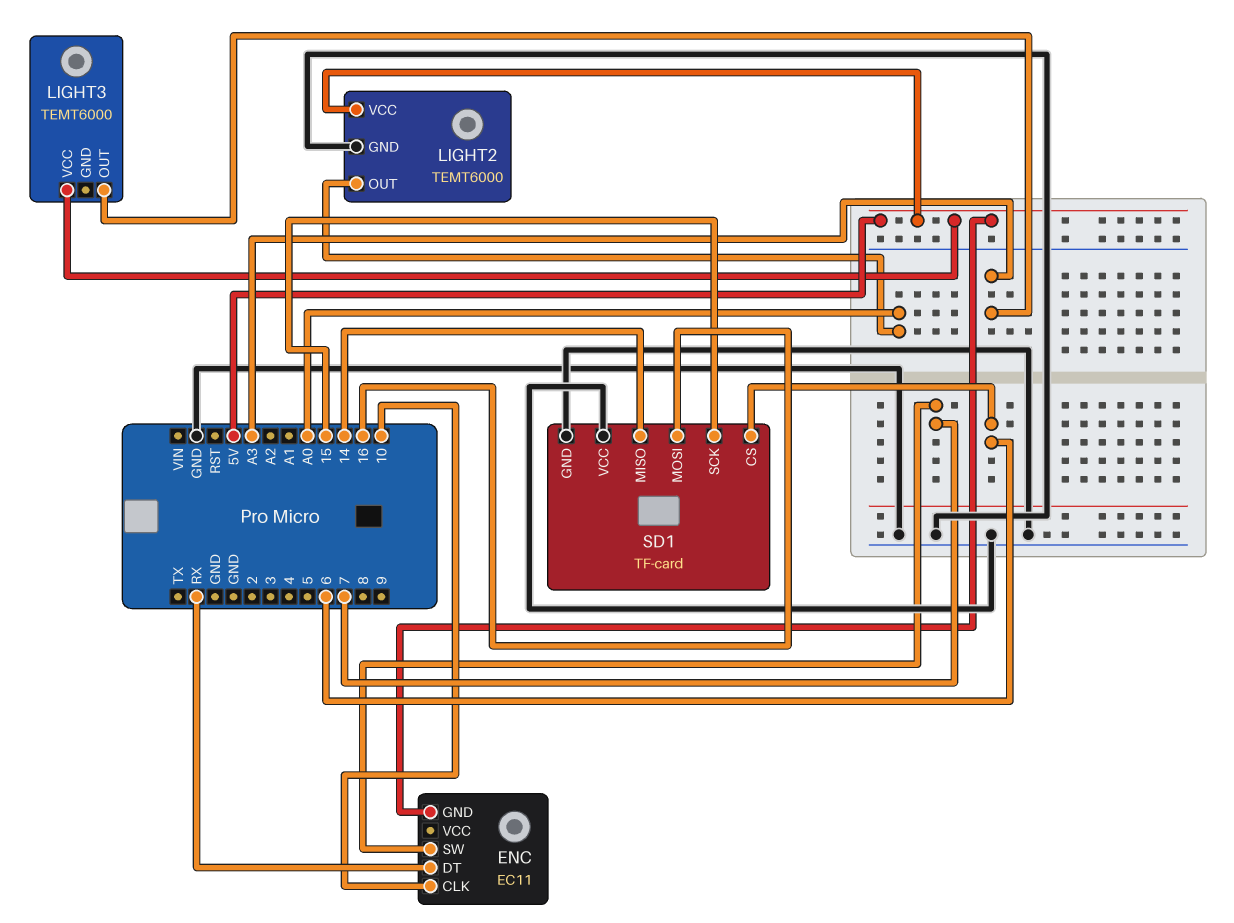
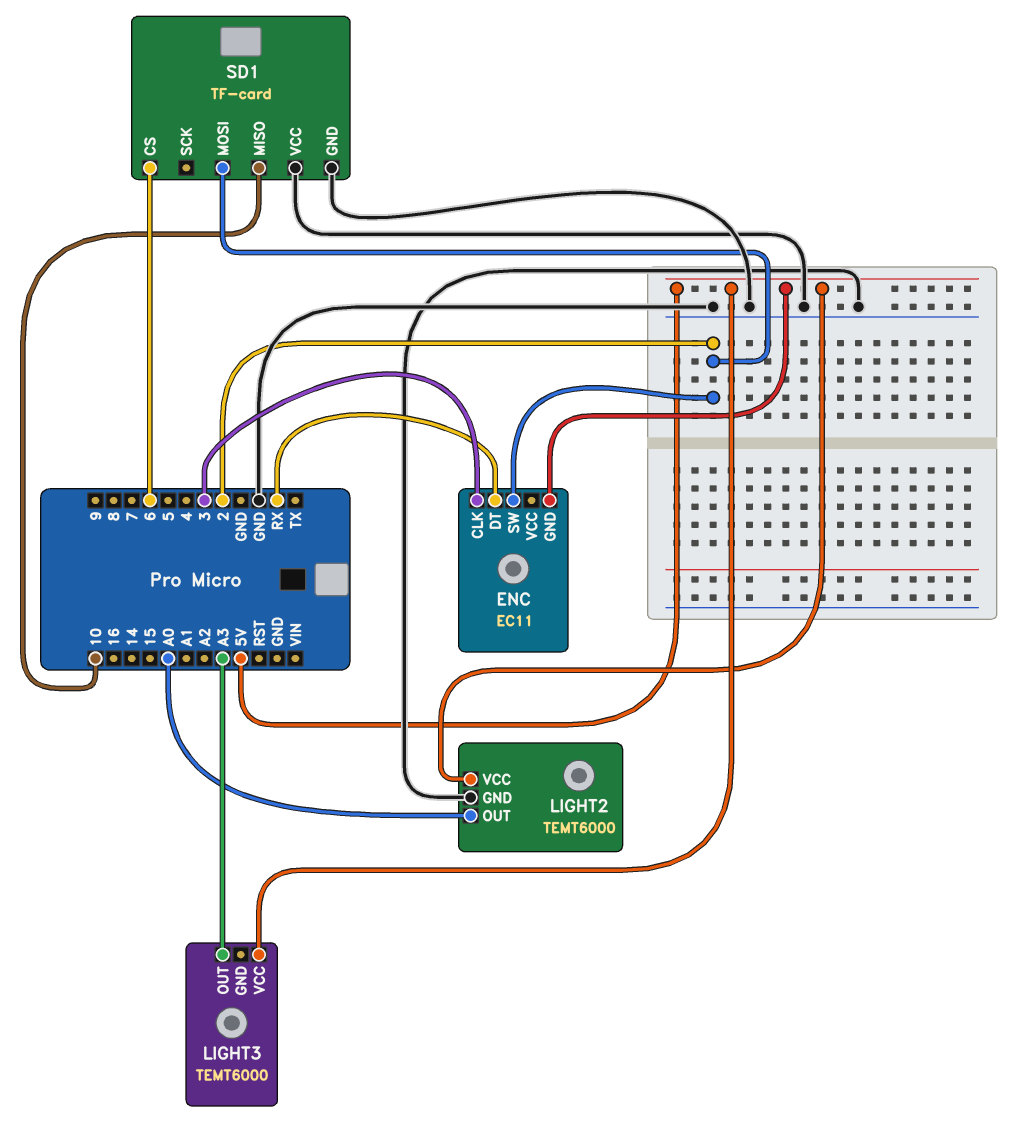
ENC pin CLK: 10 -> 3
ENC pin SW: 7 -> 2
SD1 pin MISO: 14 -> 10
SD1 pin MOSI: 16 -> 2
SD1 pin SCK: 15 -> none

